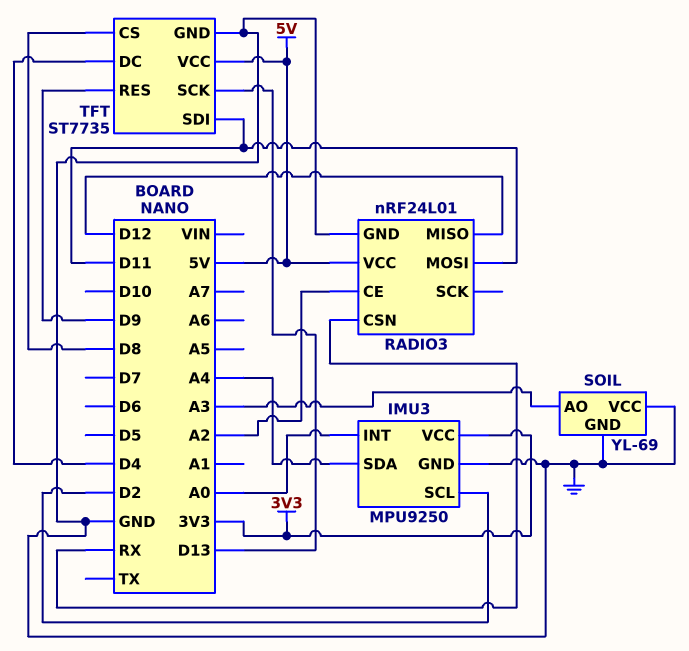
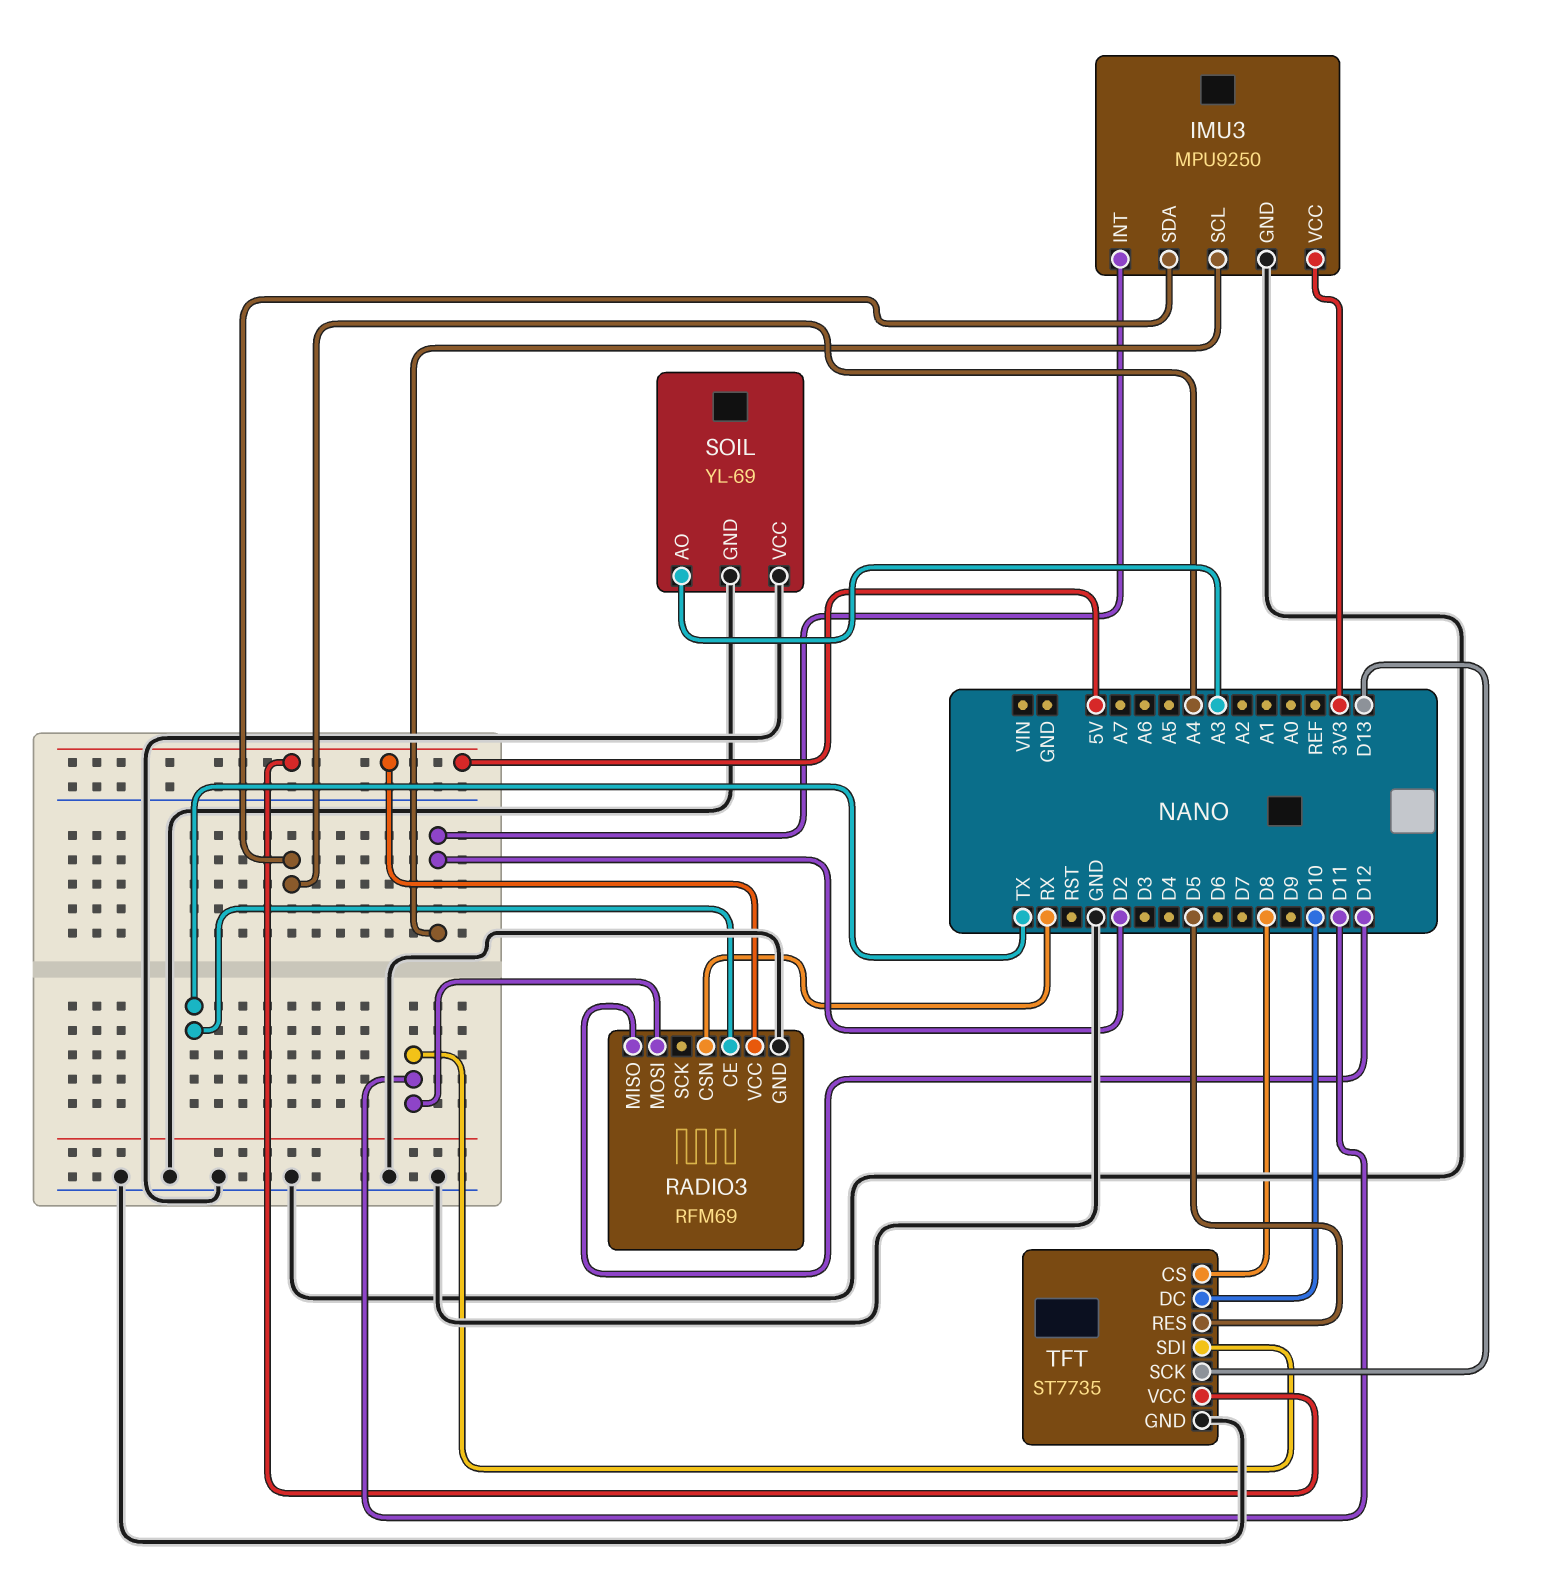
IMU3 pin INT: A0 -> D2
RADIO3: nRF24L01 -> RFM69
RADIO3 pin CE: A2 -> TX
TFT pin DC: D4 -> D10
TFT pin RES: D9 -> D5

